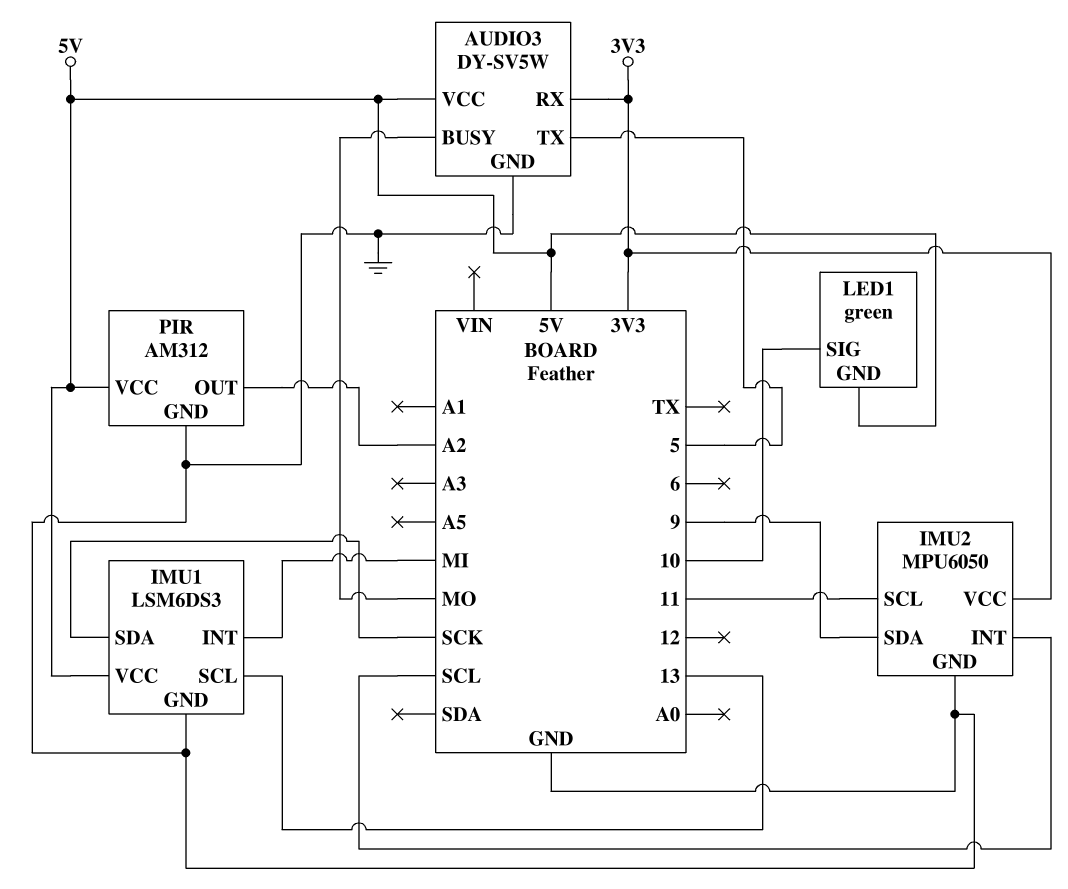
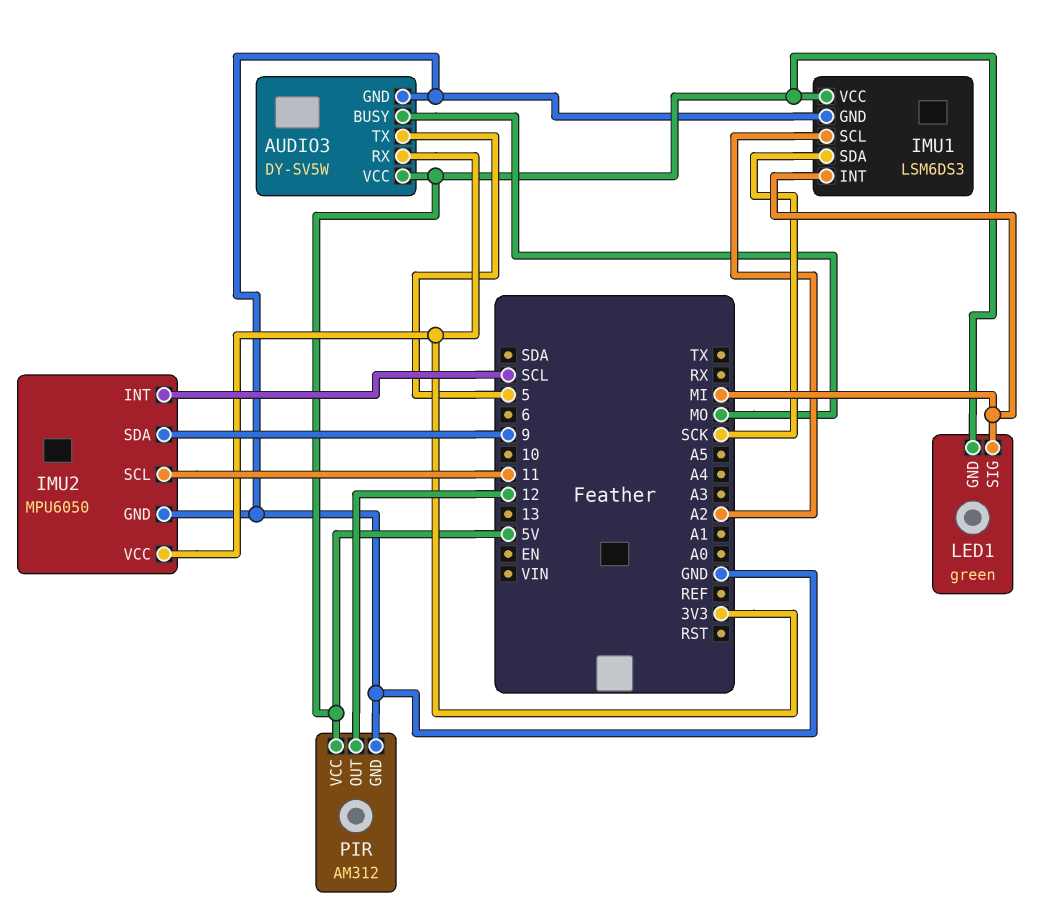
IMU1 pin SCL: 13 -> A2
LED1 pin SIG: 10 -> MI
PIR pin OUT: A2 -> 12

